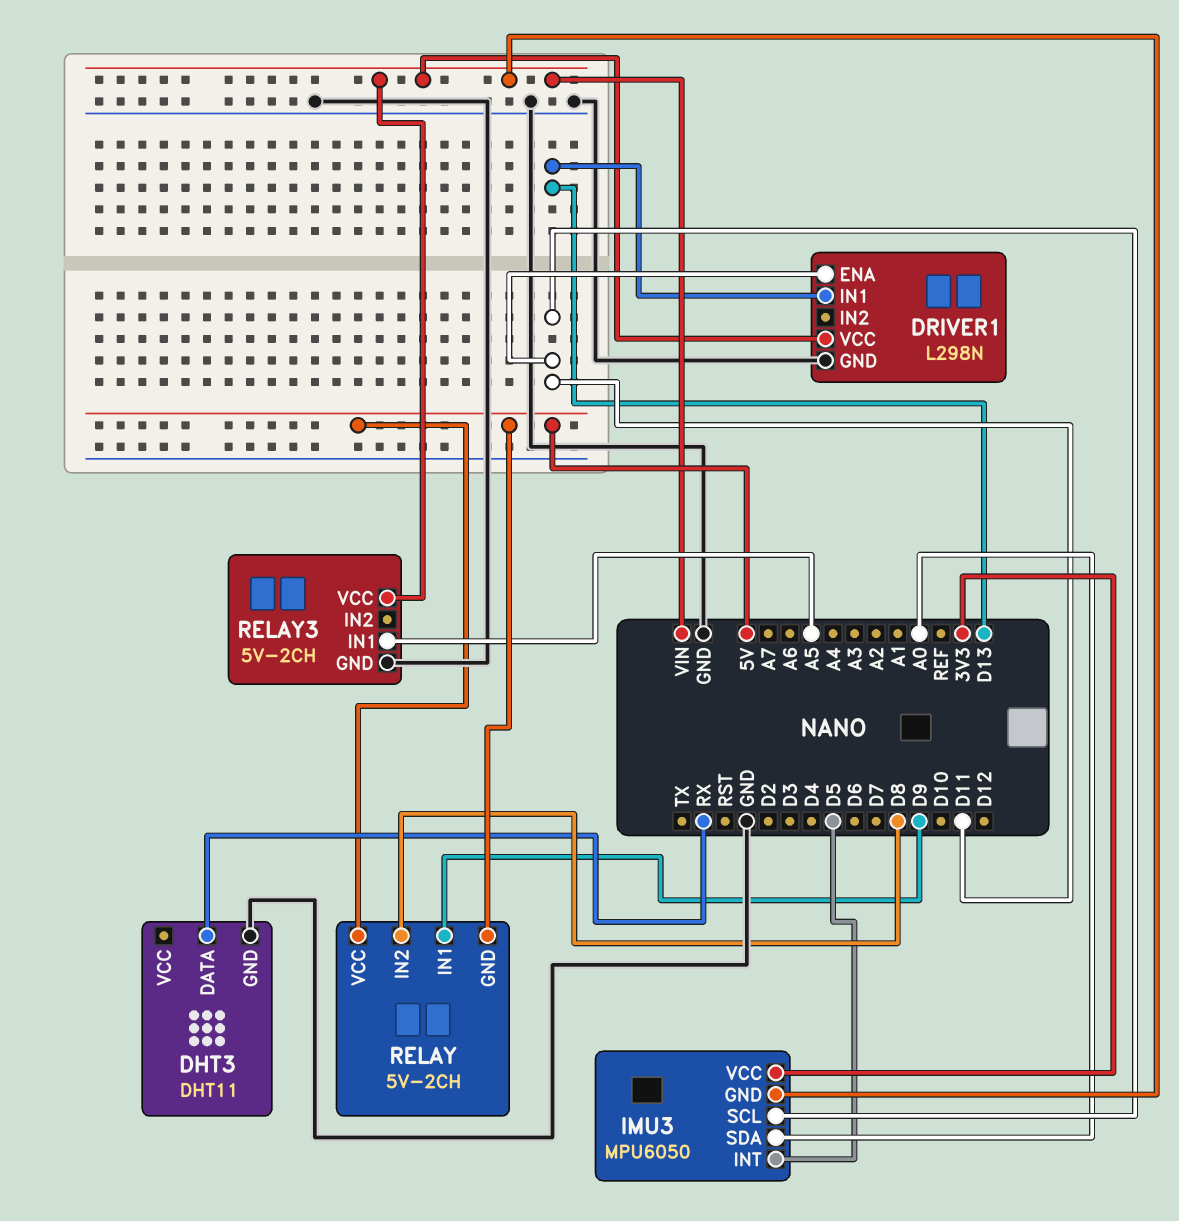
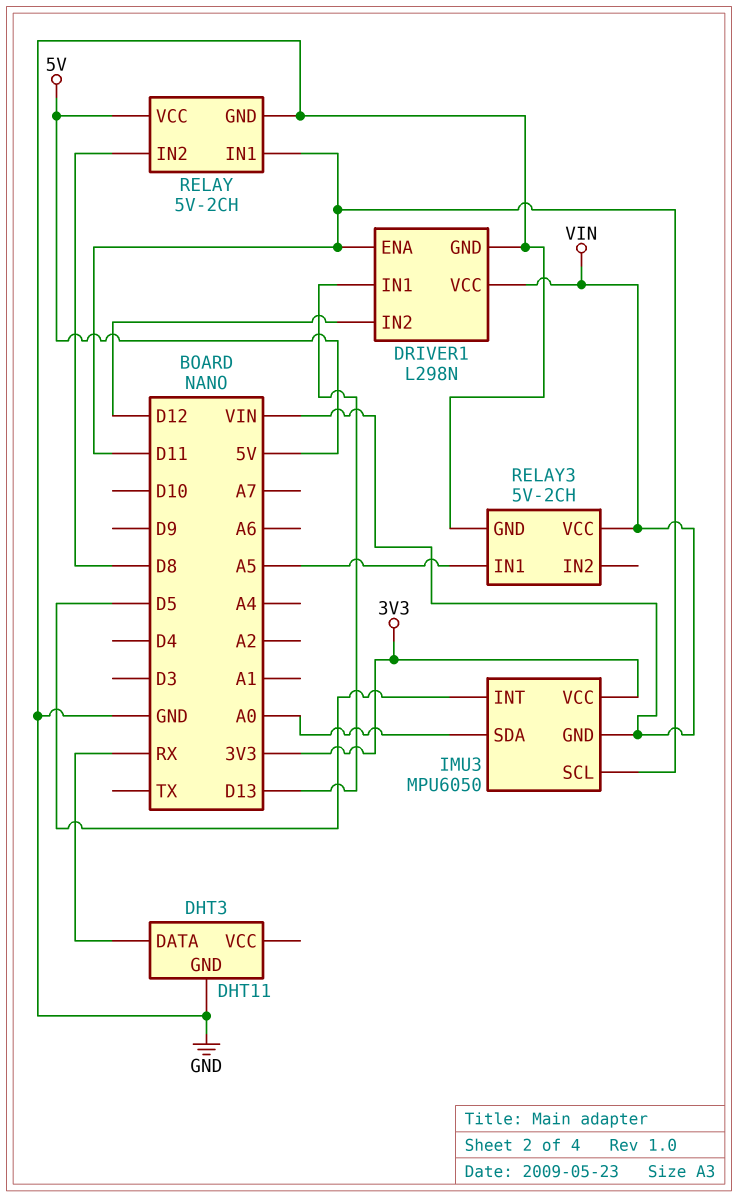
DRIVER1 pin IN2: none -> D12
RELAY pin GND: 5V -> GND
RELAY pin IN1: D9 -> D11

